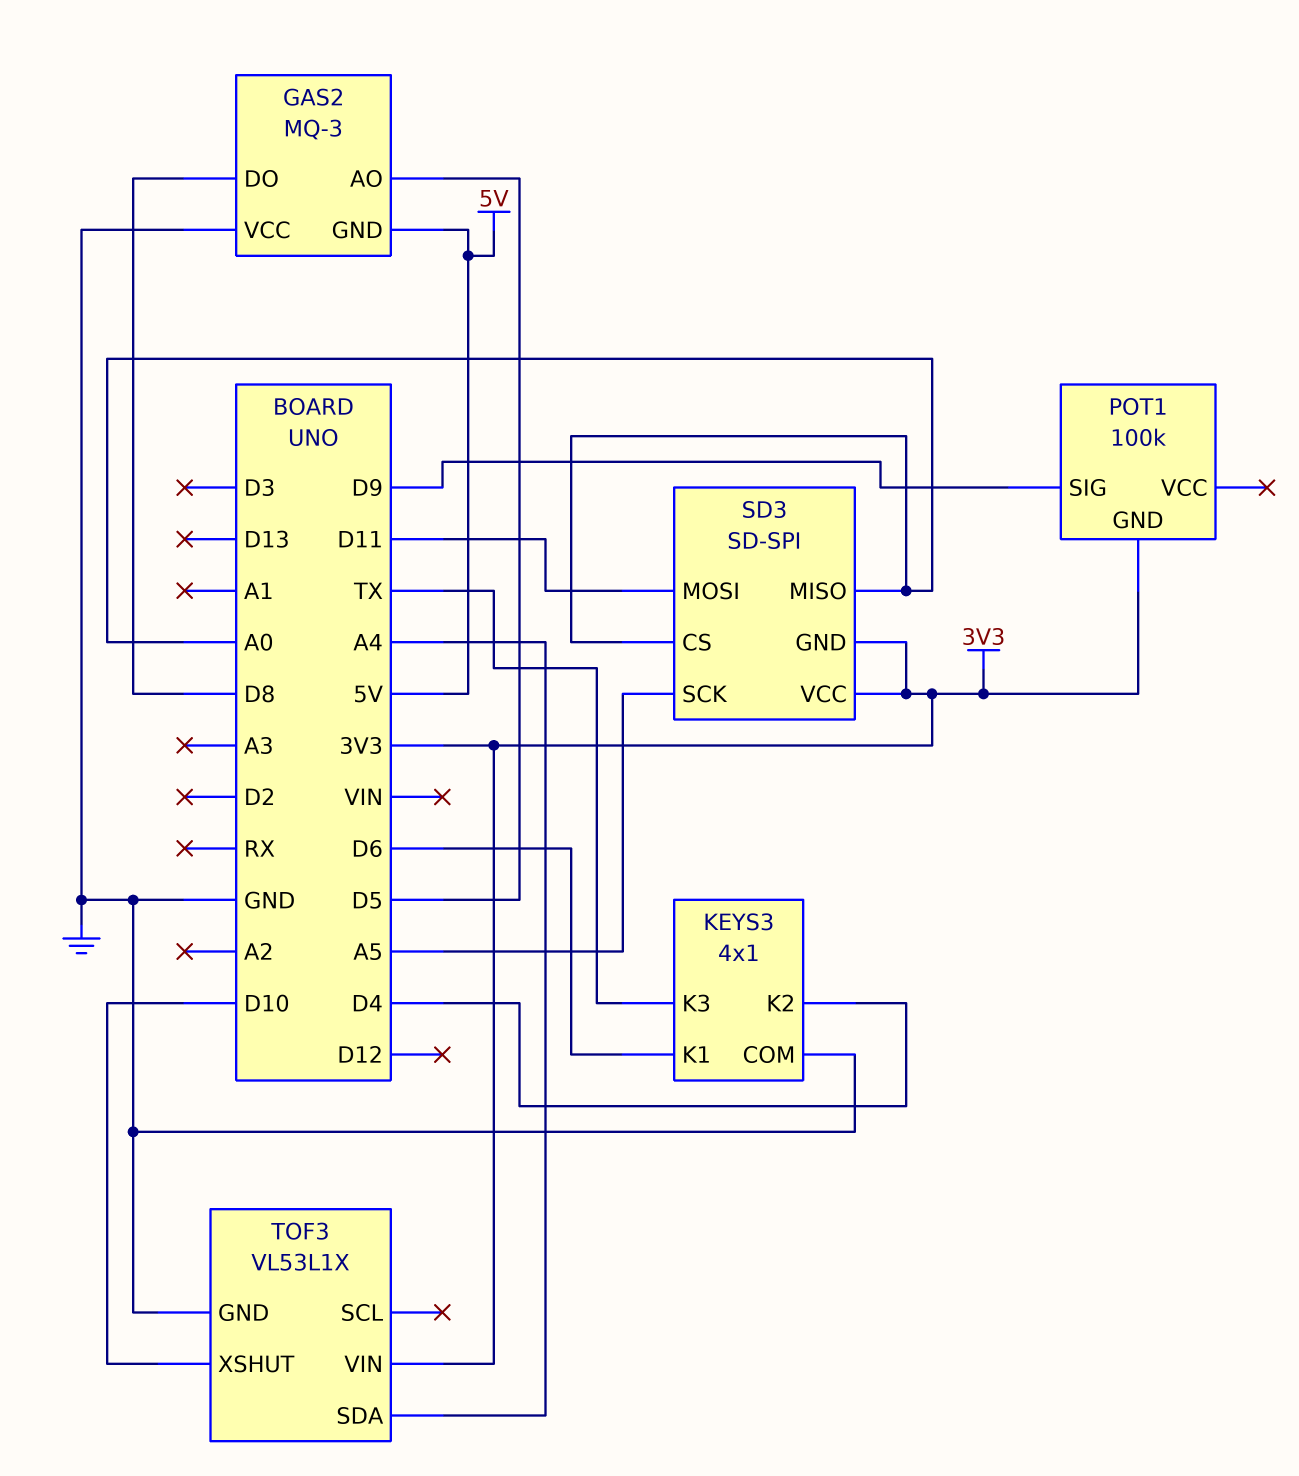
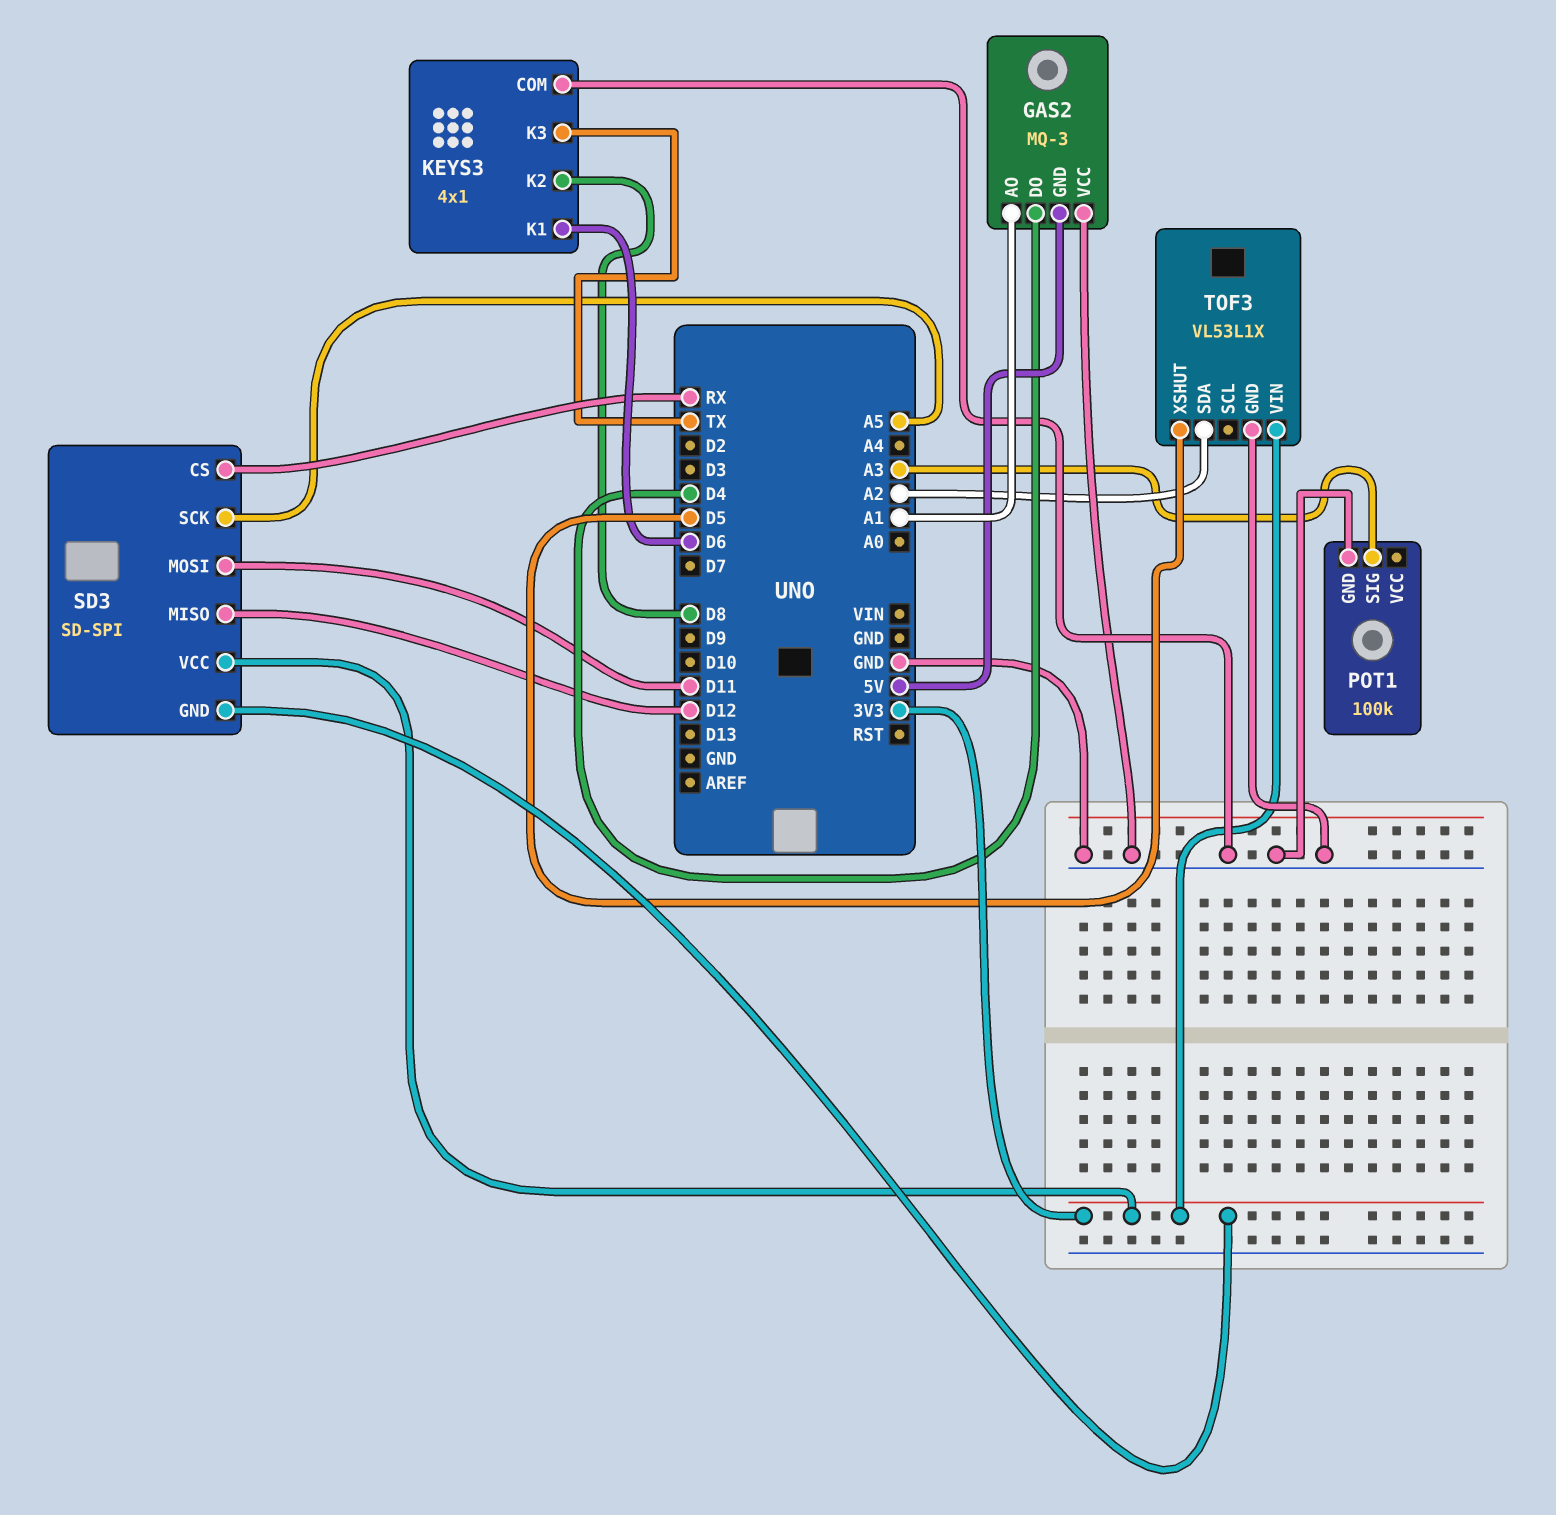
GAS2 pin AO: D5 -> A1
GAS2 pin DO: D8 -> D4
KEYS3 pin K2: D4 -> D8
POT1 pin GND: 3V3 -> GND
POT1 pin SIG: D9 -> A3
SD3 pin CS: A0 -> RX
SD3 pin MISO: A0 -> D12
TOF3 pin SDA: A4 -> A2
TOF3 pin XSHUT: D10 -> D5

